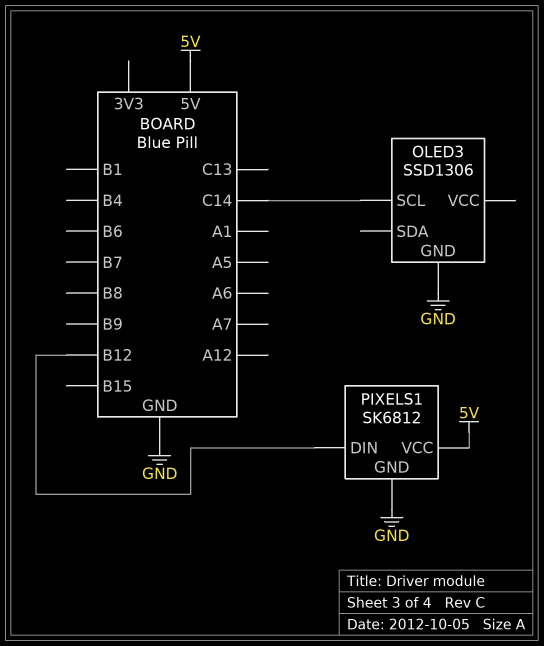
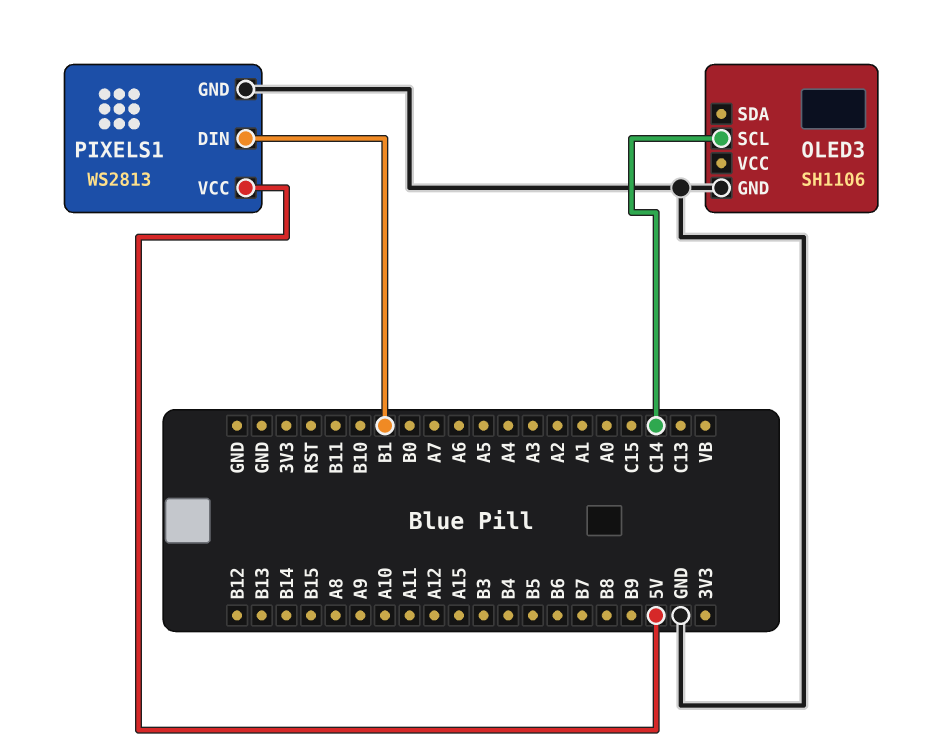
OLED3: SSD1306 -> SH1106
PIXELS1: SK6812 -> WS2813
PIXELS1 pin DIN: B12 -> B1

